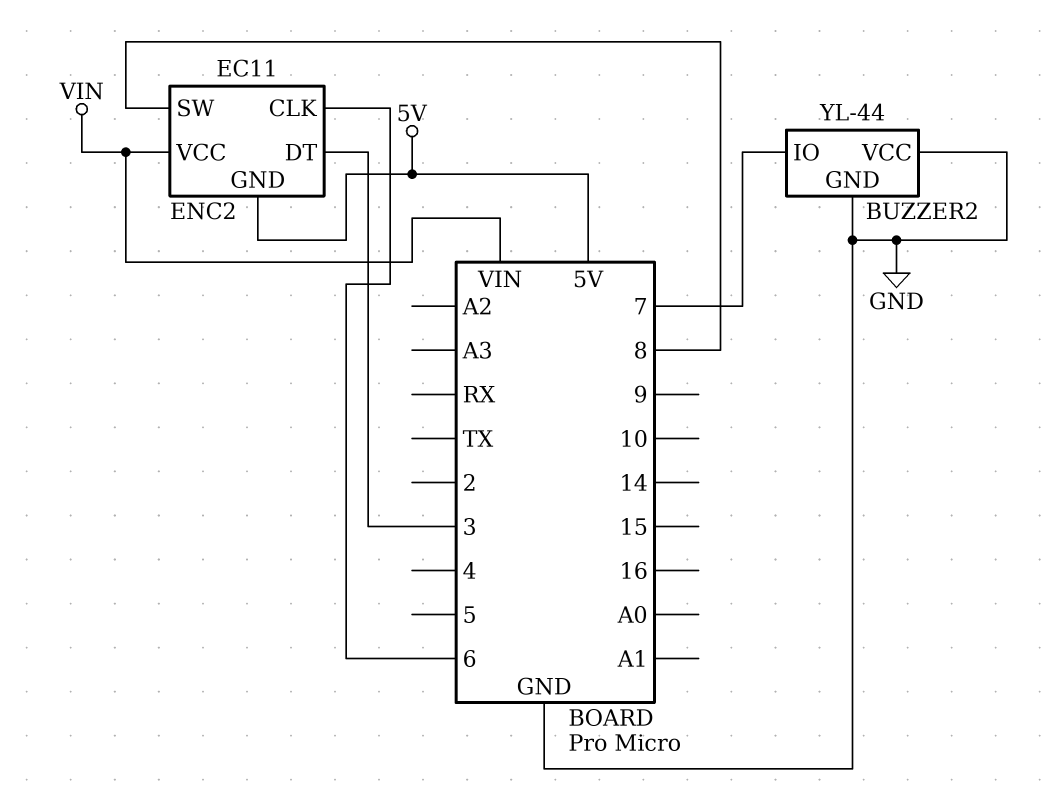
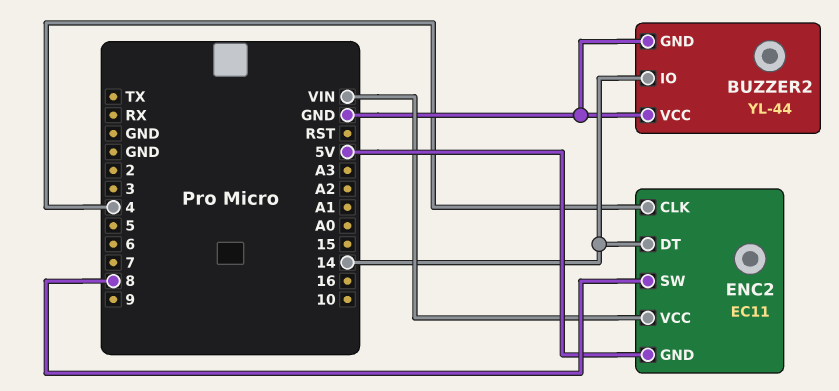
BUZZER2 pin IO: 7 -> 14
ENC2 pin CLK: 6 -> 4
ENC2 pin DT: 3 -> 14

